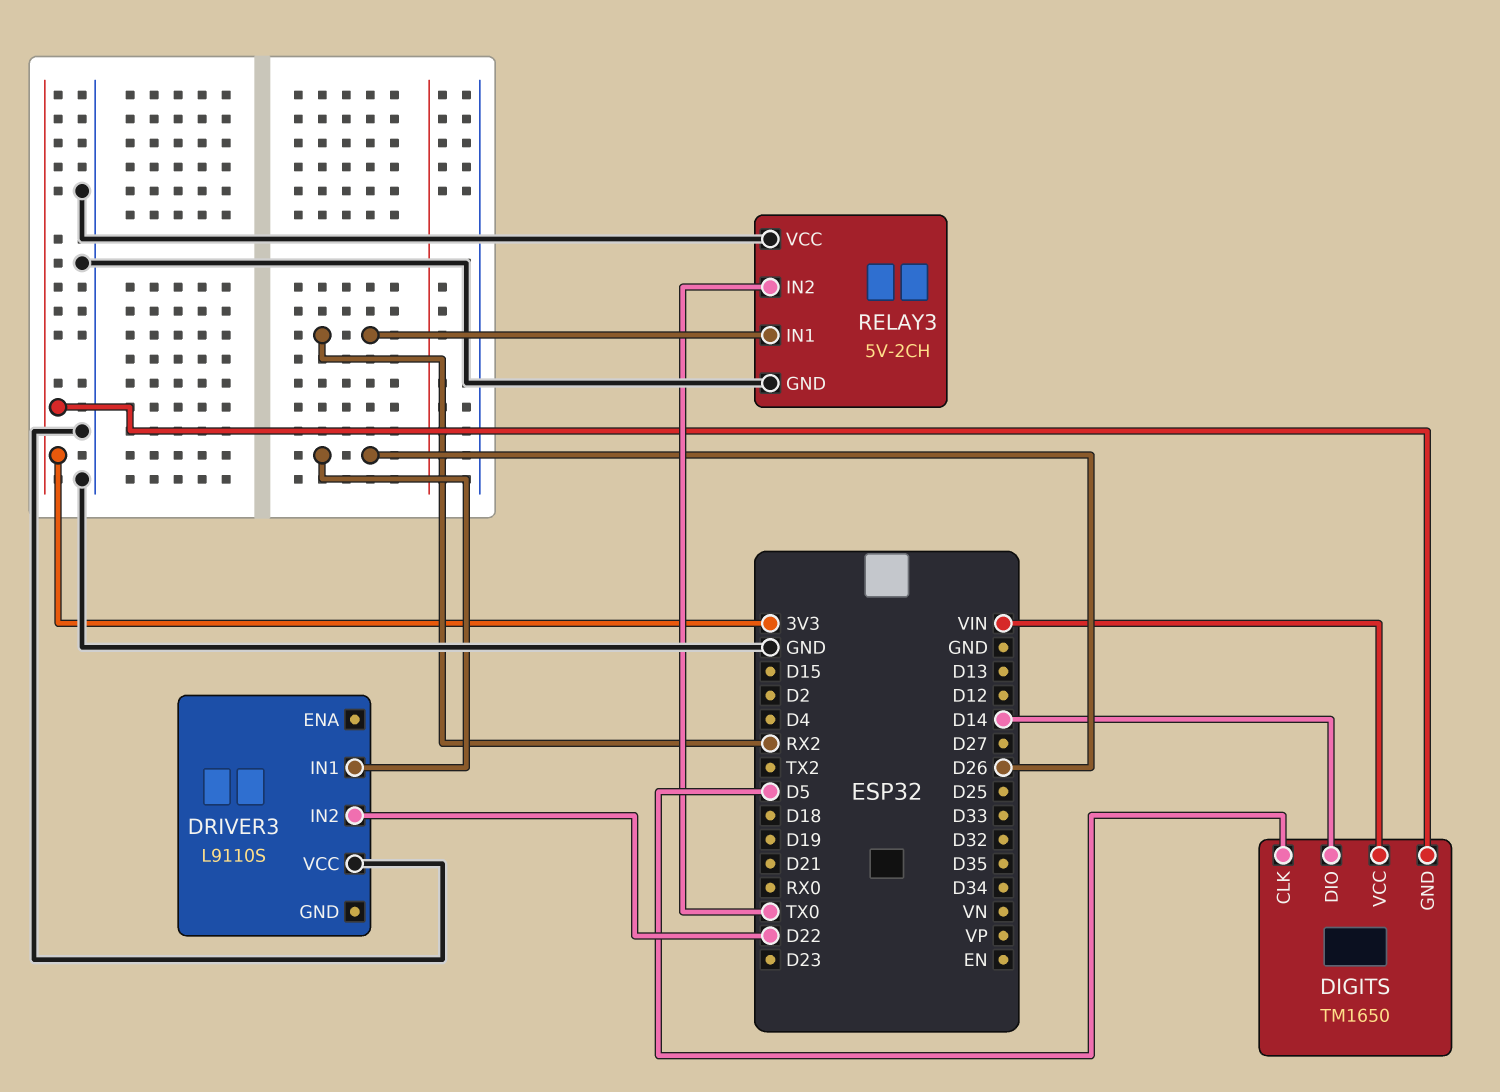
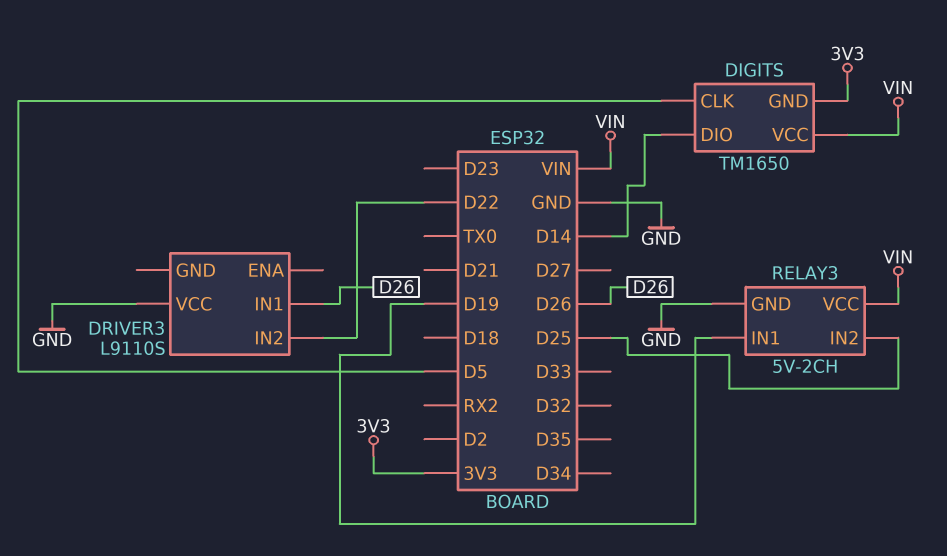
RELAY3 pin IN1: RX2 -> D19
RELAY3 pin IN2: TX0 -> D25
RELAY3 pin VCC: GND -> VIN

